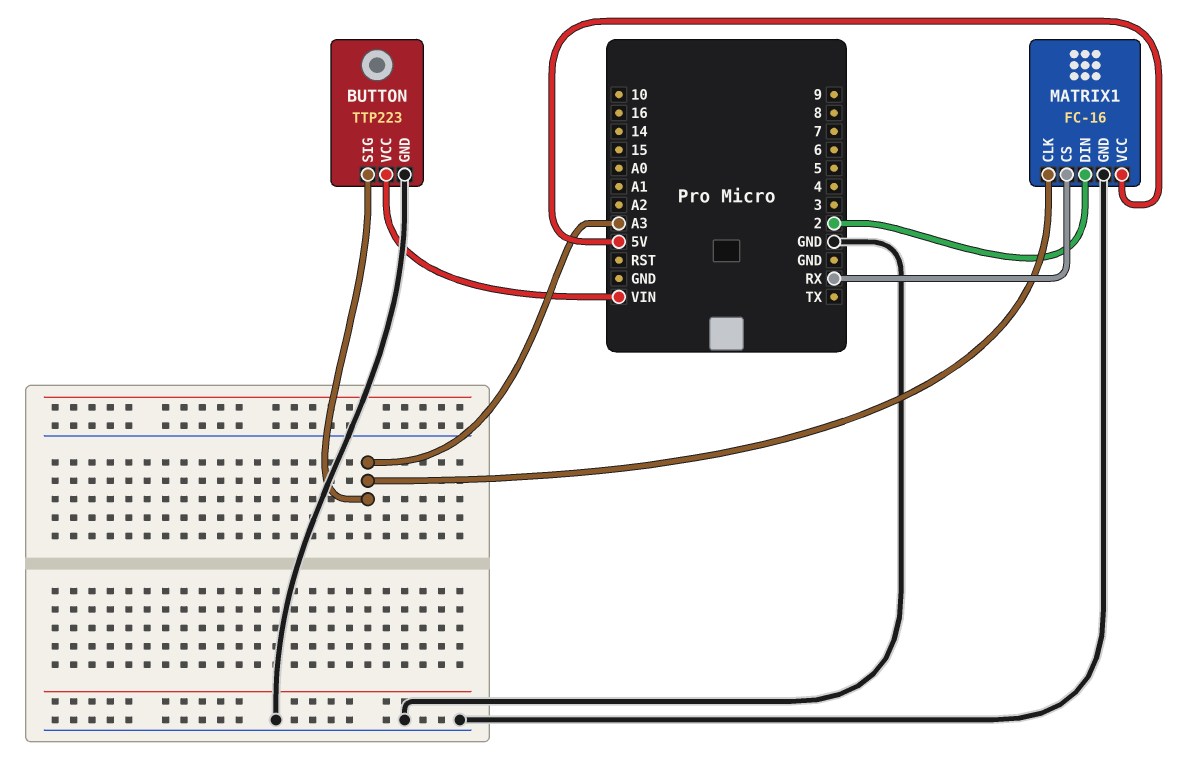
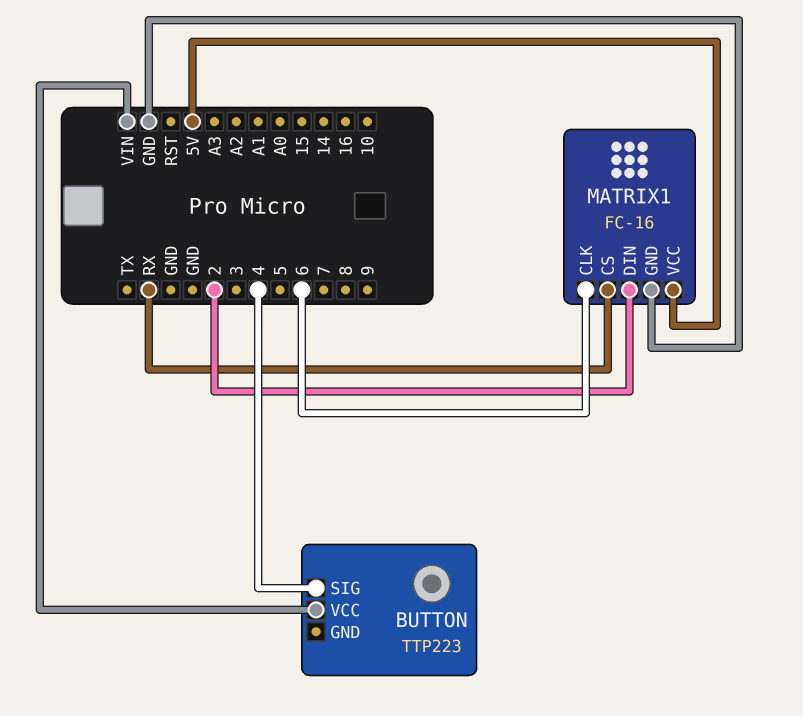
BUTTON pin GND: GND -> none
BUTTON pin SIG: A3 -> 4
MATRIX1 pin CLK: A3 -> 6

